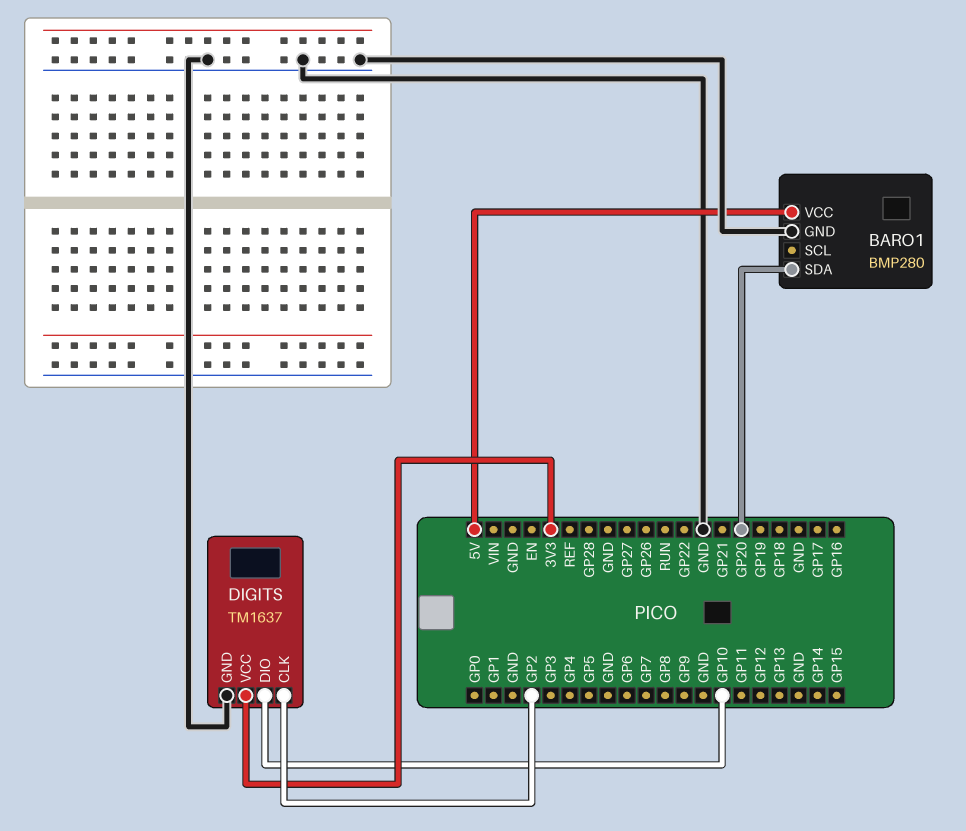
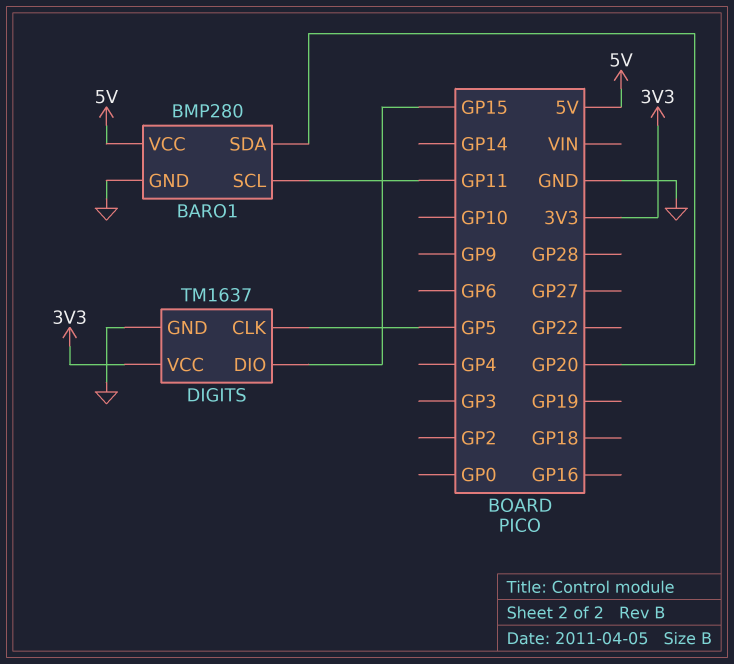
BARO1 pin SCL: none -> GP11
DIGITS pin CLK: GP2 -> GP5
DIGITS pin DIO: GP10 -> GP15

